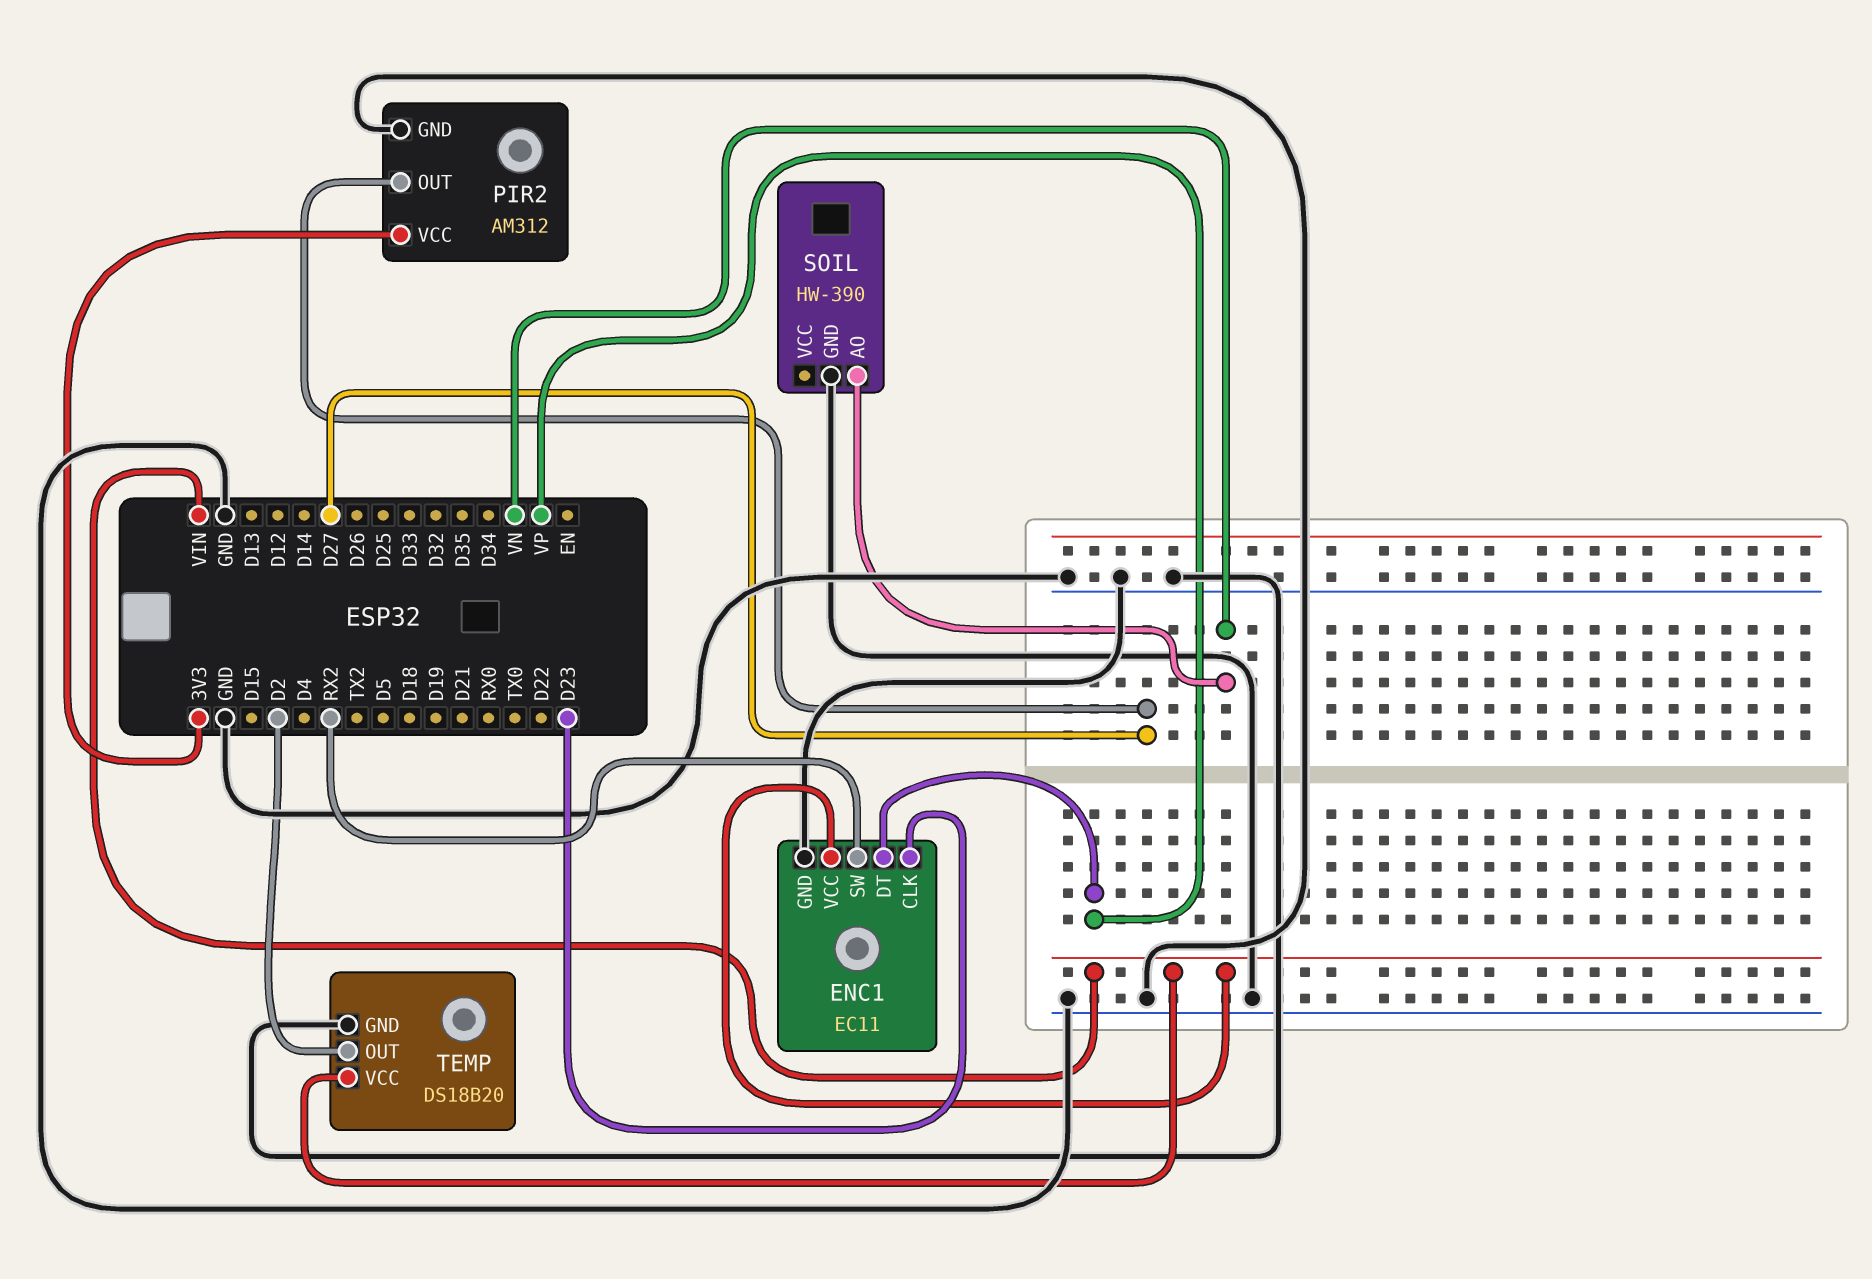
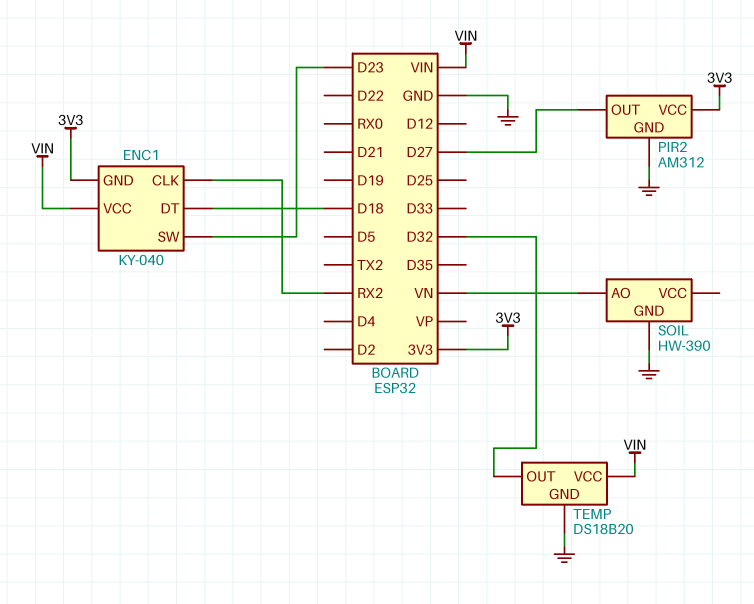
ENC1: EC11 -> KY-040
ENC1 pin CLK: D23 -> RX2
ENC1 pin DT: VP -> D18
ENC1 pin GND: GND -> 3V3
ENC1 pin SW: RX2 -> D23
TEMP pin OUT: D2 -> D32

